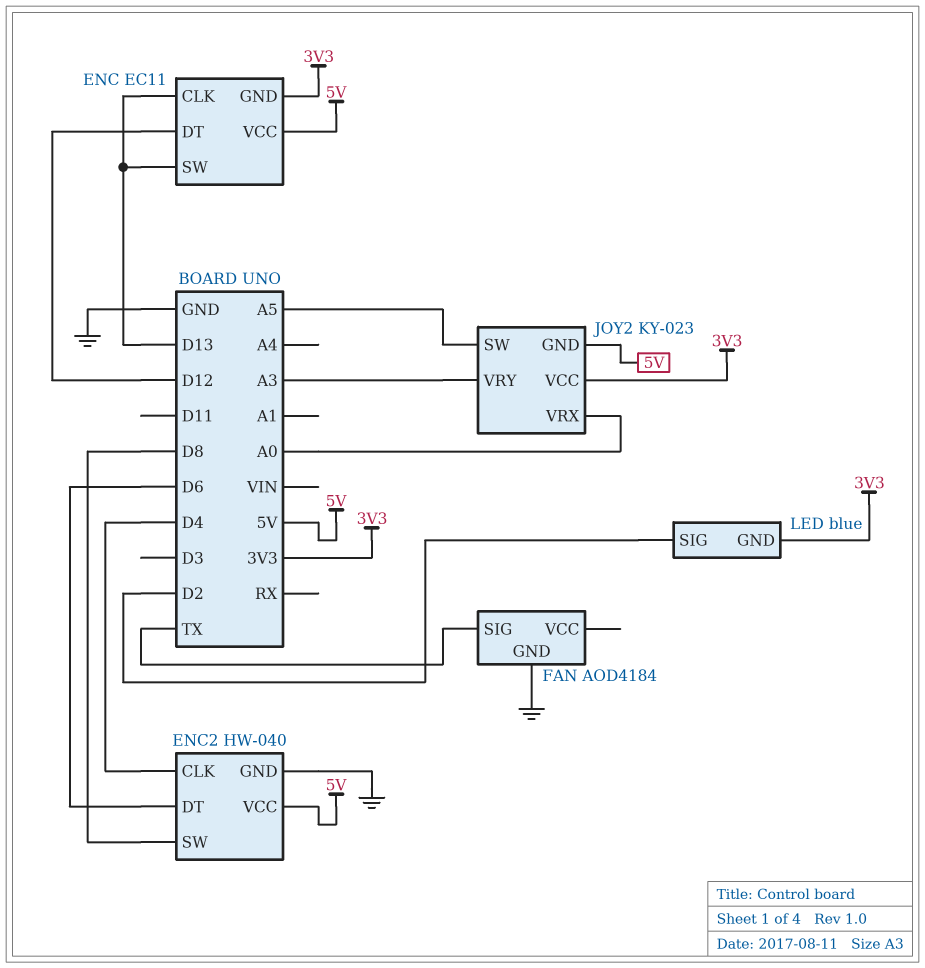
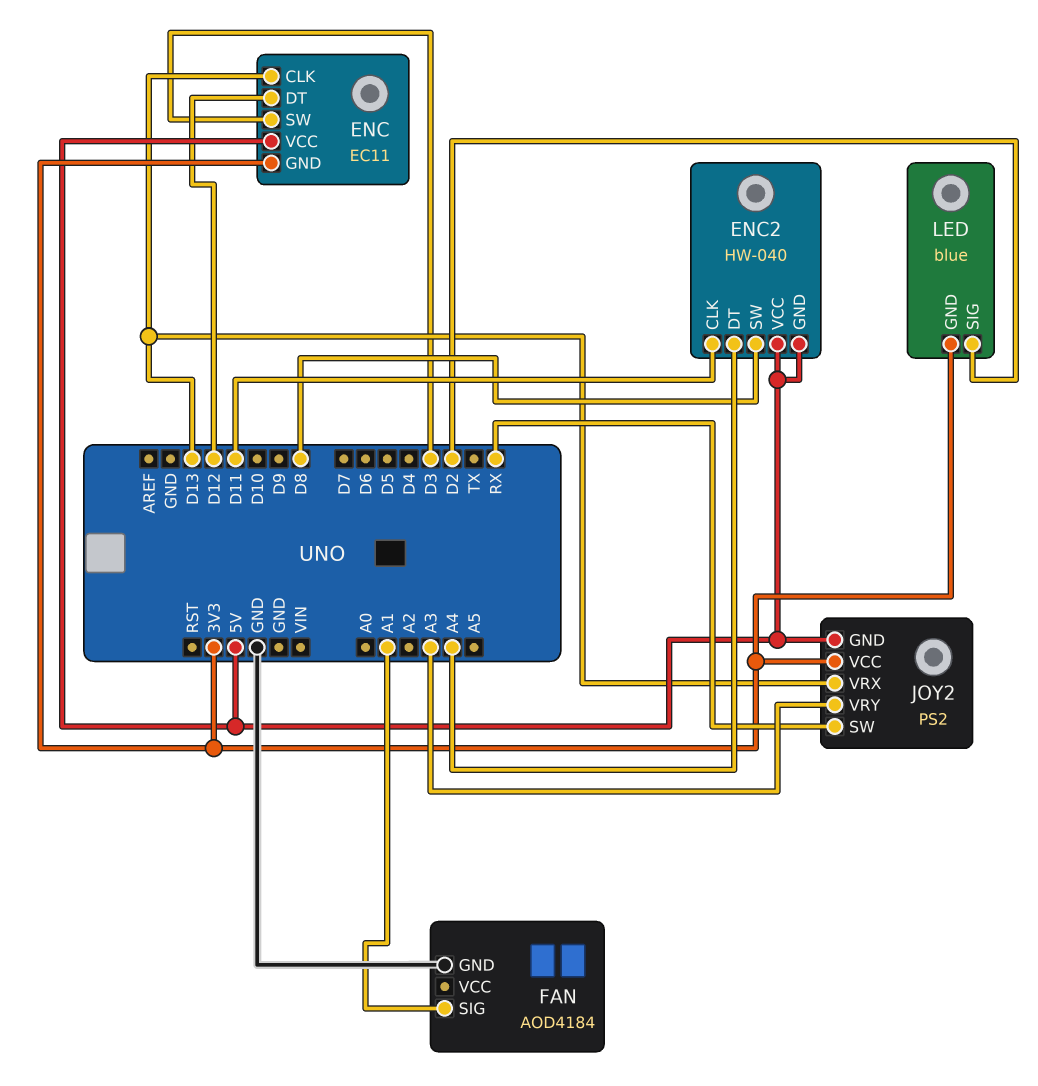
ENC pin SW: D13 -> D3
ENC2 pin CLK: D4 -> D11
ENC2 pin DT: D6 -> A4
ENC2 pin GND: GND -> 5V
FAN pin SIG: TX -> A1
JOY2: KY-023 -> PS2
JOY2 pin SW: A5 -> RX
JOY2 pin VRX: A0 -> D13

